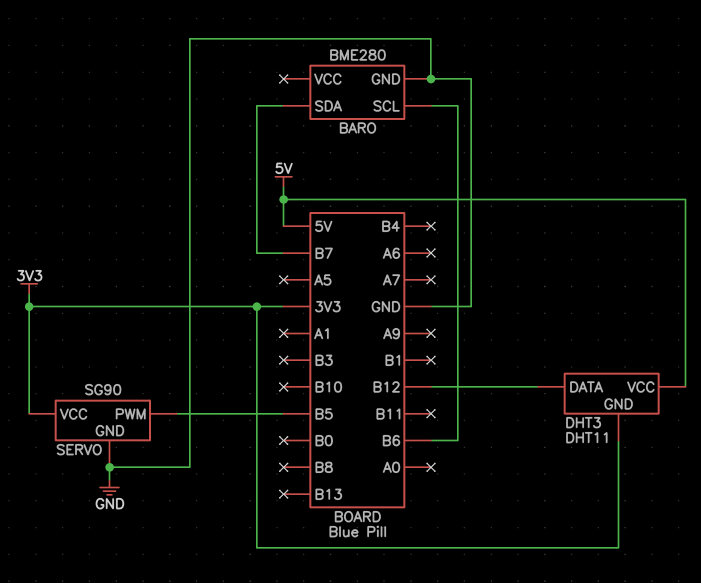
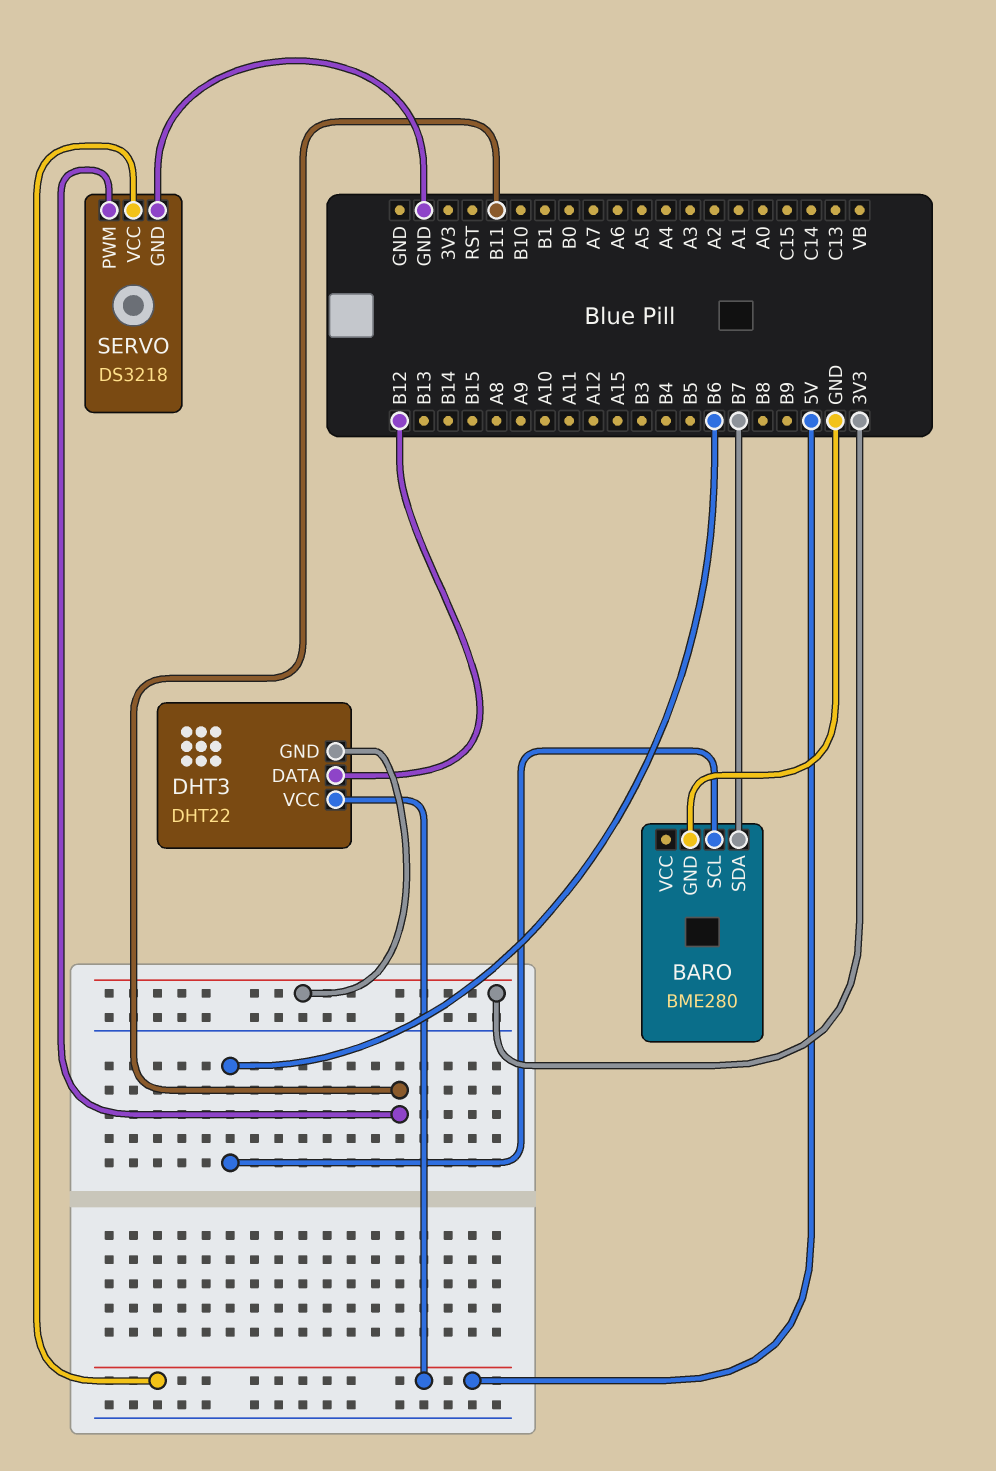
DHT3: DHT11 -> DHT22
SERVO: SG90 -> DS3218
SERVO pin PWM: B5 -> B11
SERVO pin VCC: 3V3 -> 5V

